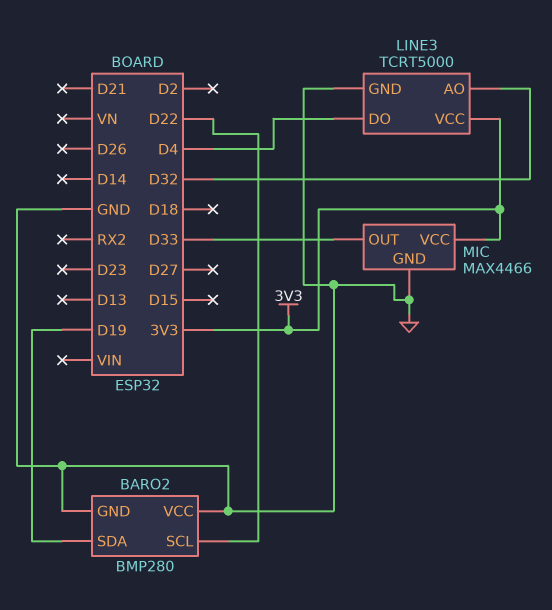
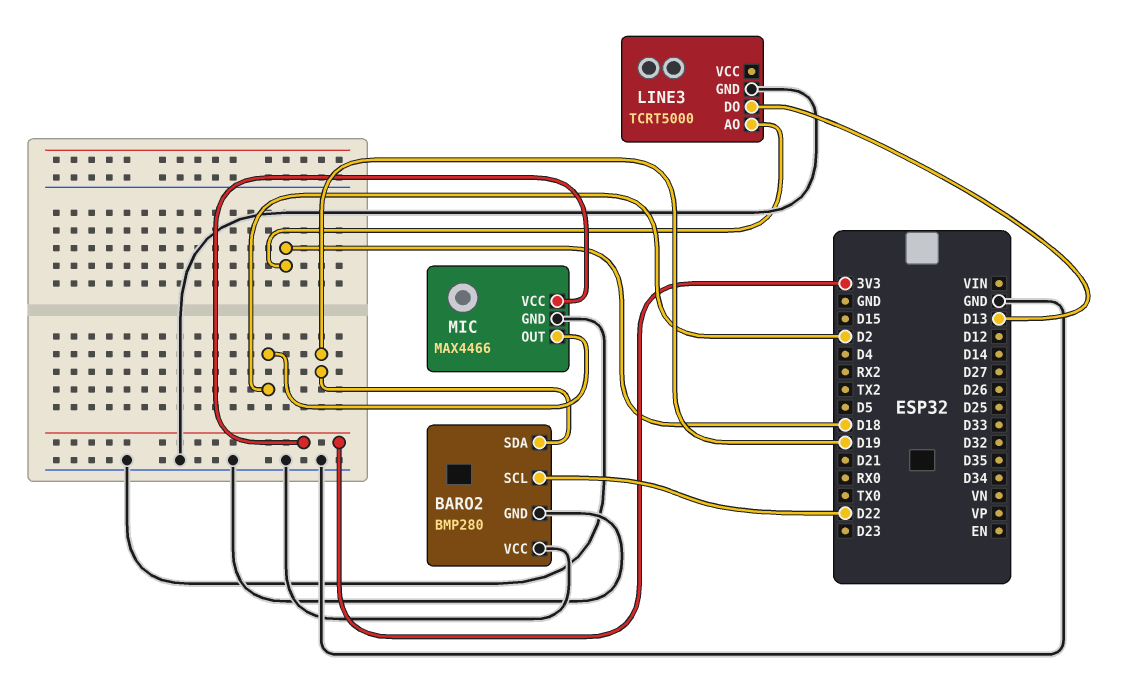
LINE3 pin AO: D32 -> D18
LINE3 pin DO: D4 -> D13
LINE3 pin VCC: 3V3 -> none
MIC pin OUT: D33 -> D2

